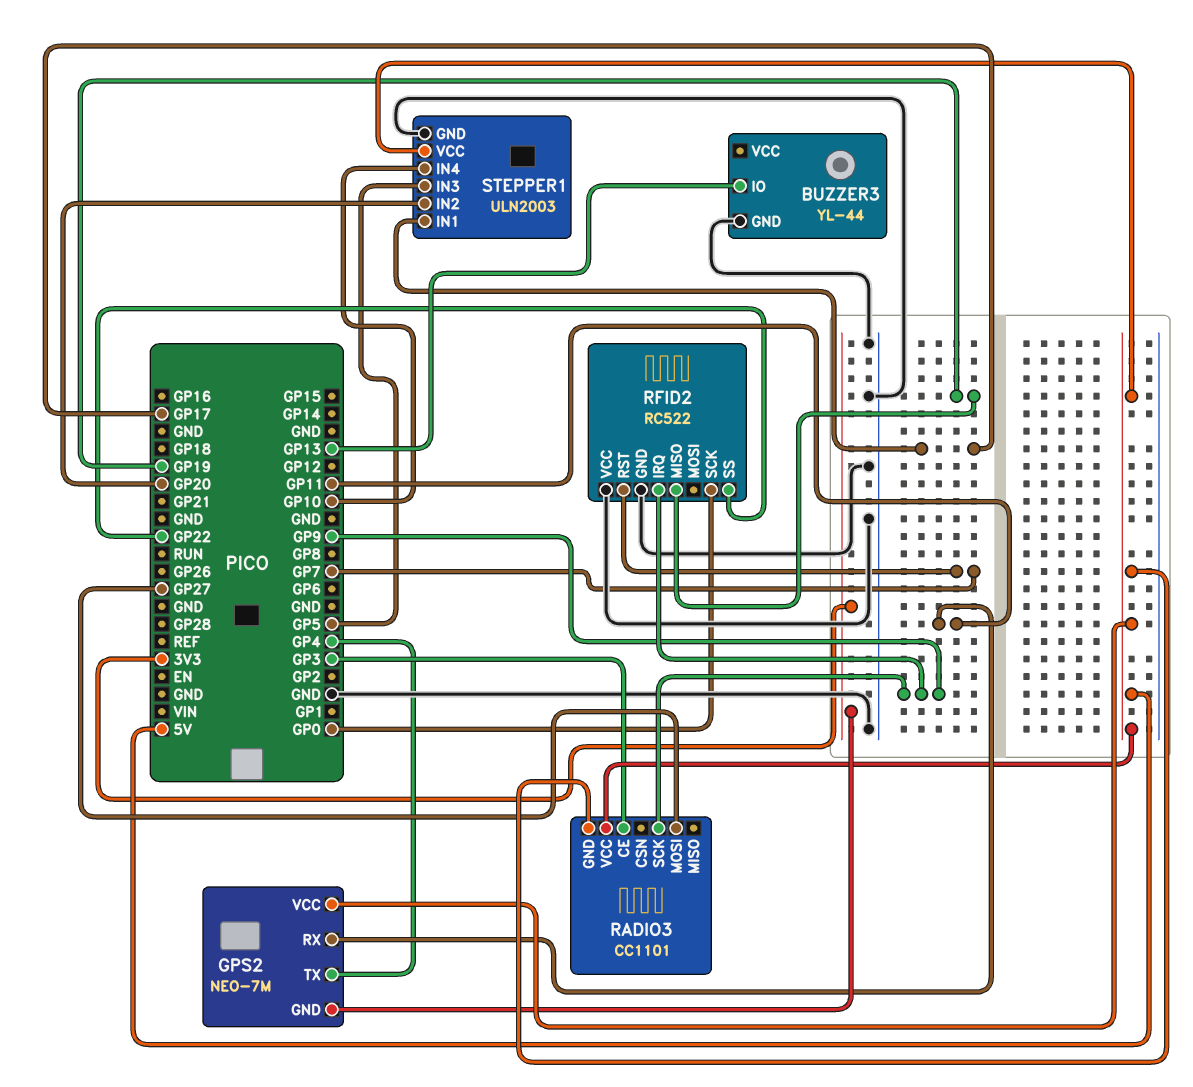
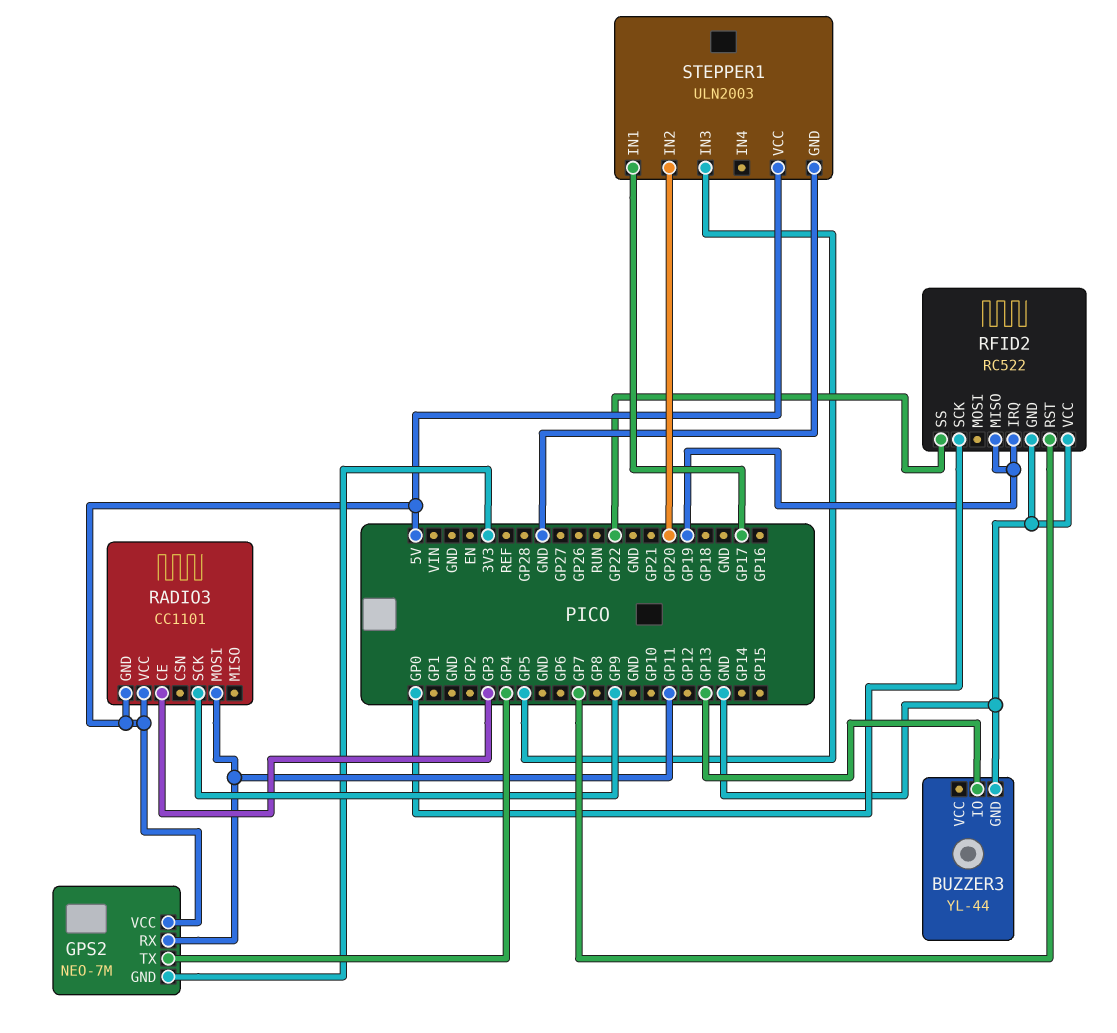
RADIO3 pin MOSI: GP27 -> GP11
RFID2 pin IRQ: GP9 -> GP19
STEPPER1 pin IN4: GP10 -> none

